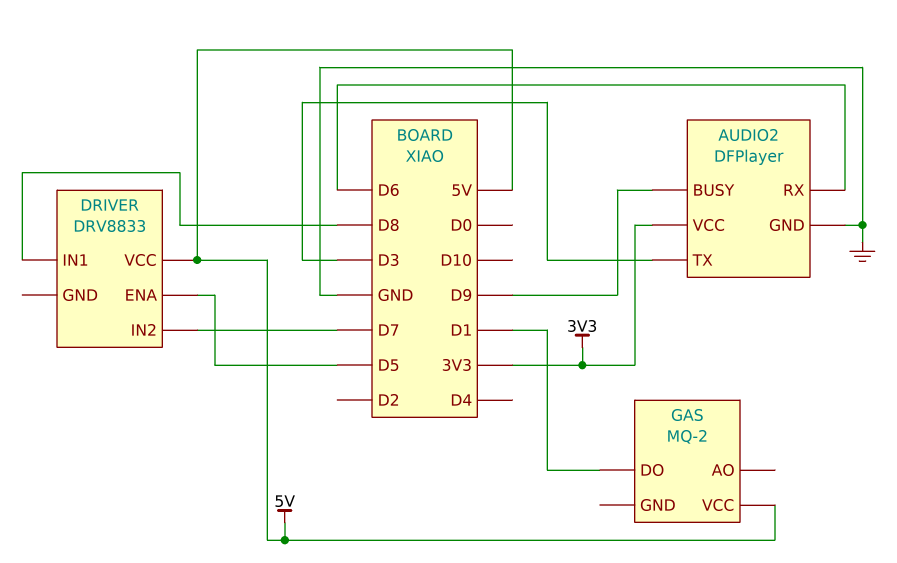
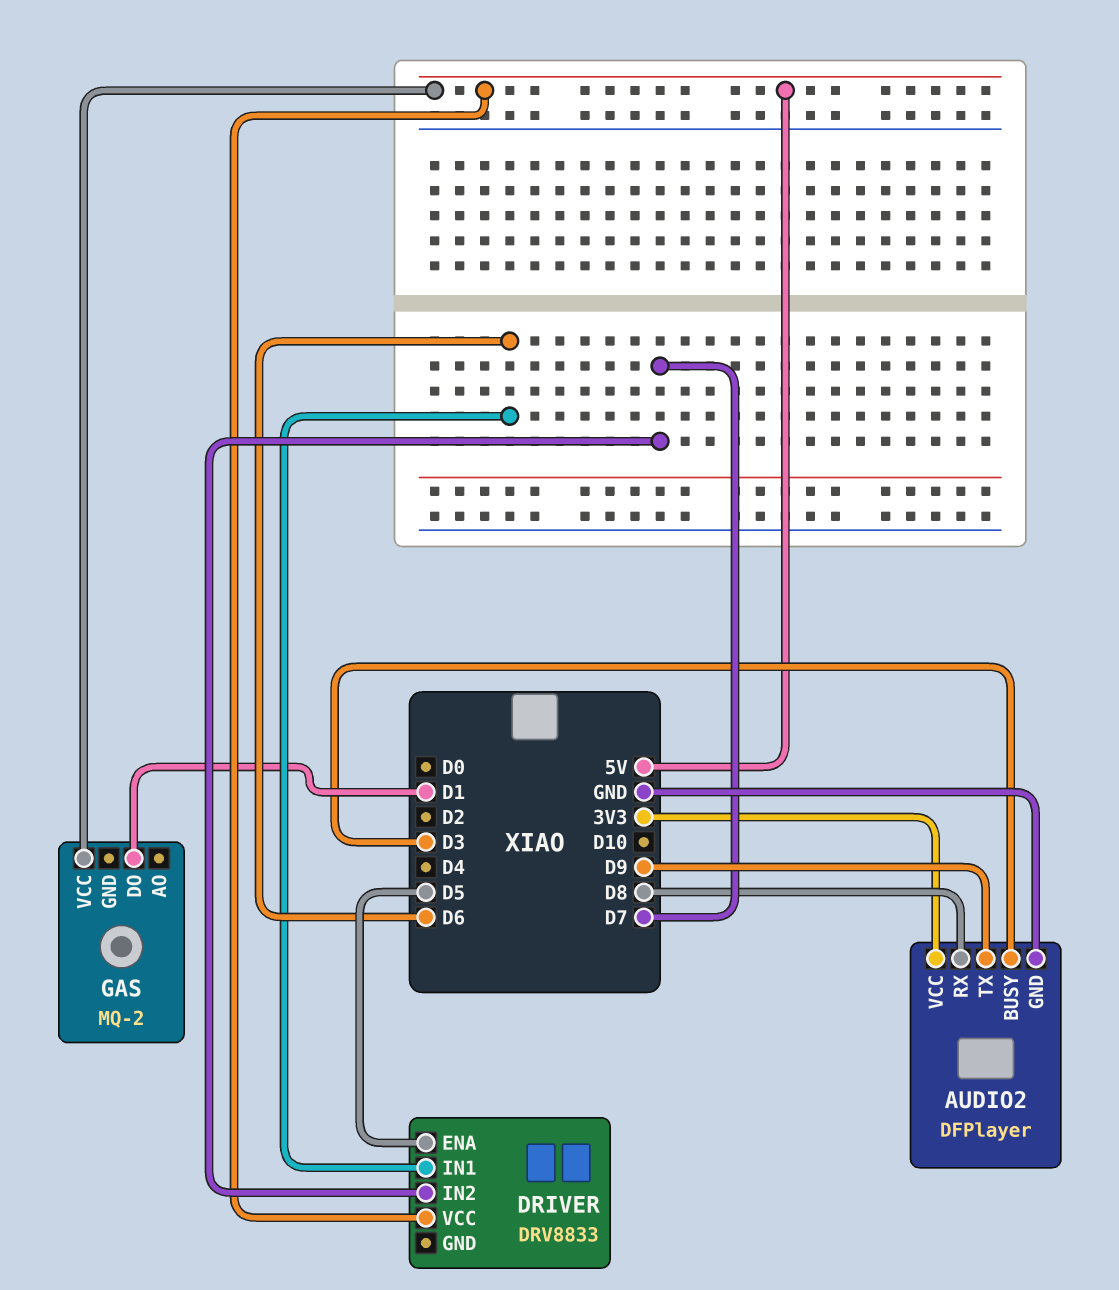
AUDIO2 pin BUSY: D9 -> D3
AUDIO2 pin RX: D6 -> D8
AUDIO2 pin TX: D3 -> D9
DRIVER pin IN1: D8 -> D6

